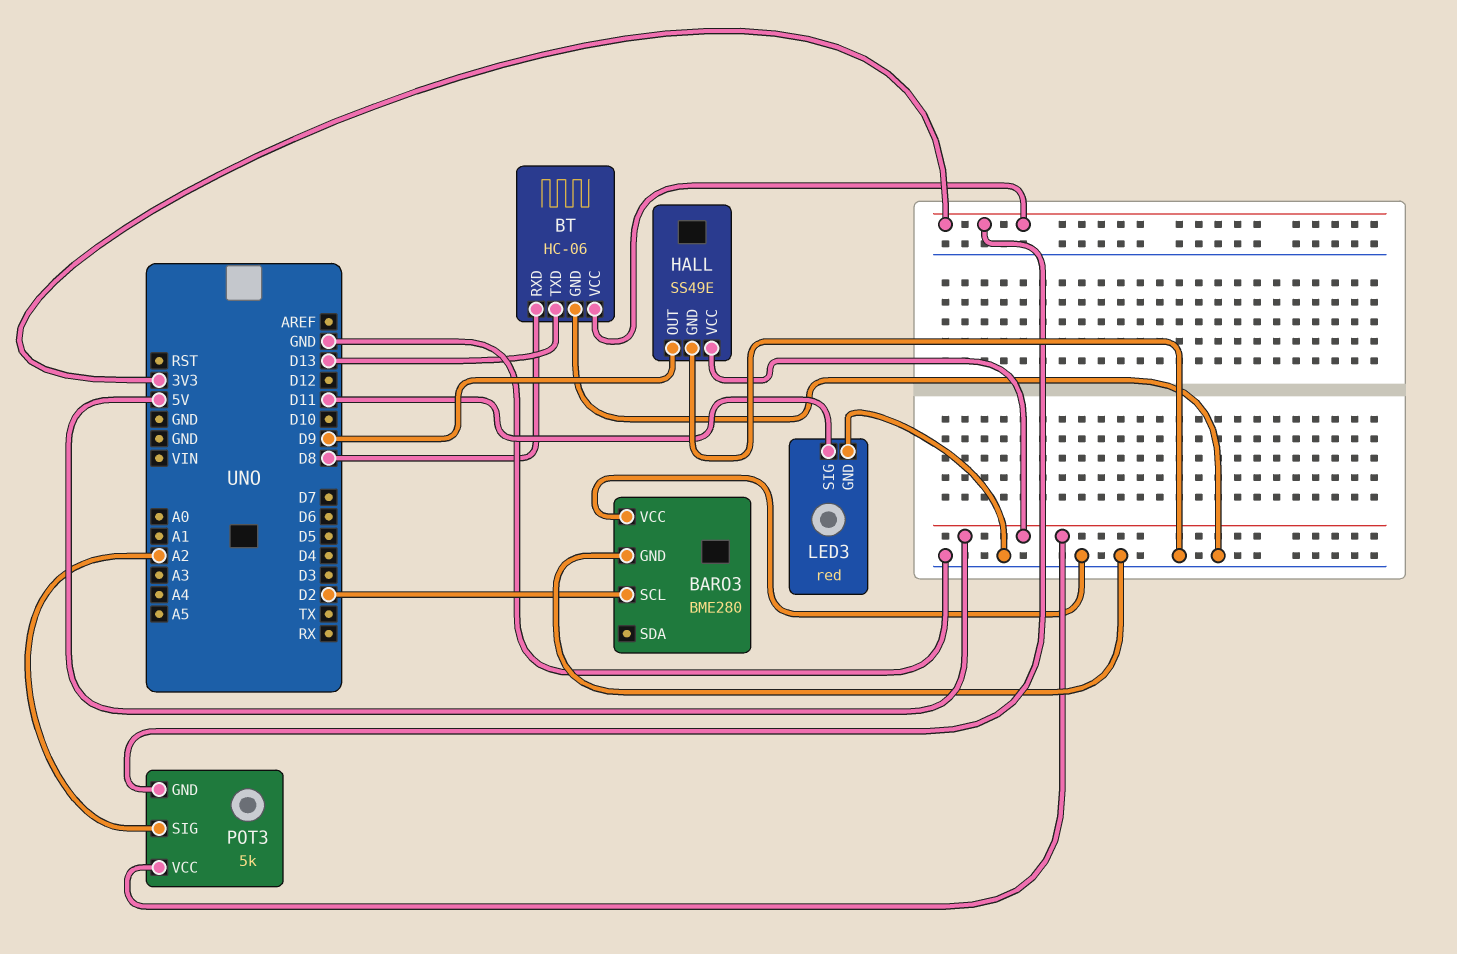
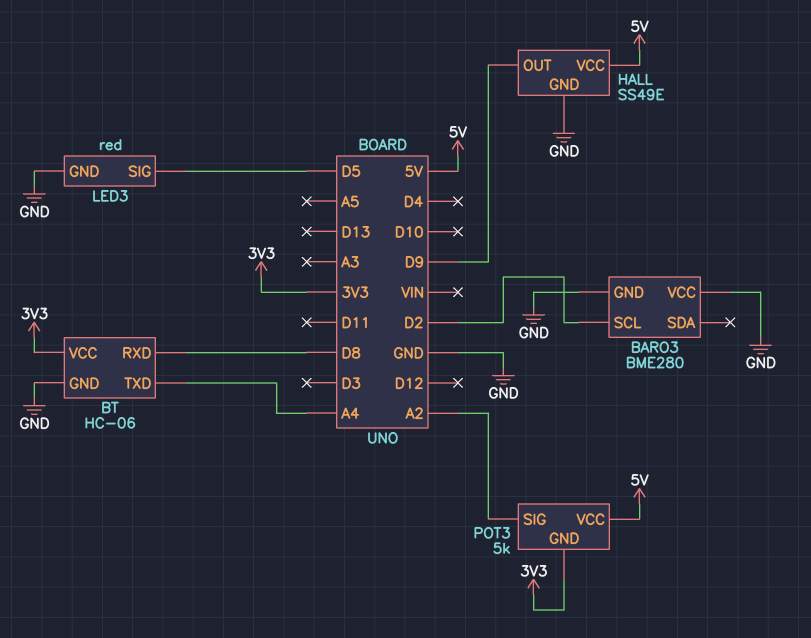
BT pin TXD: D13 -> A4
LED3 pin SIG: D11 -> D5

